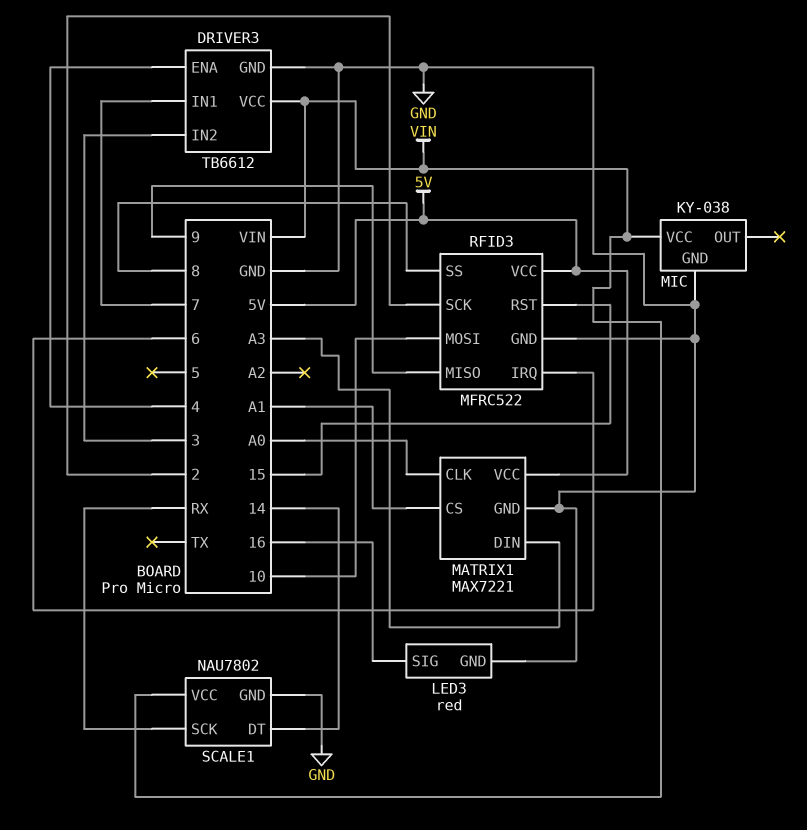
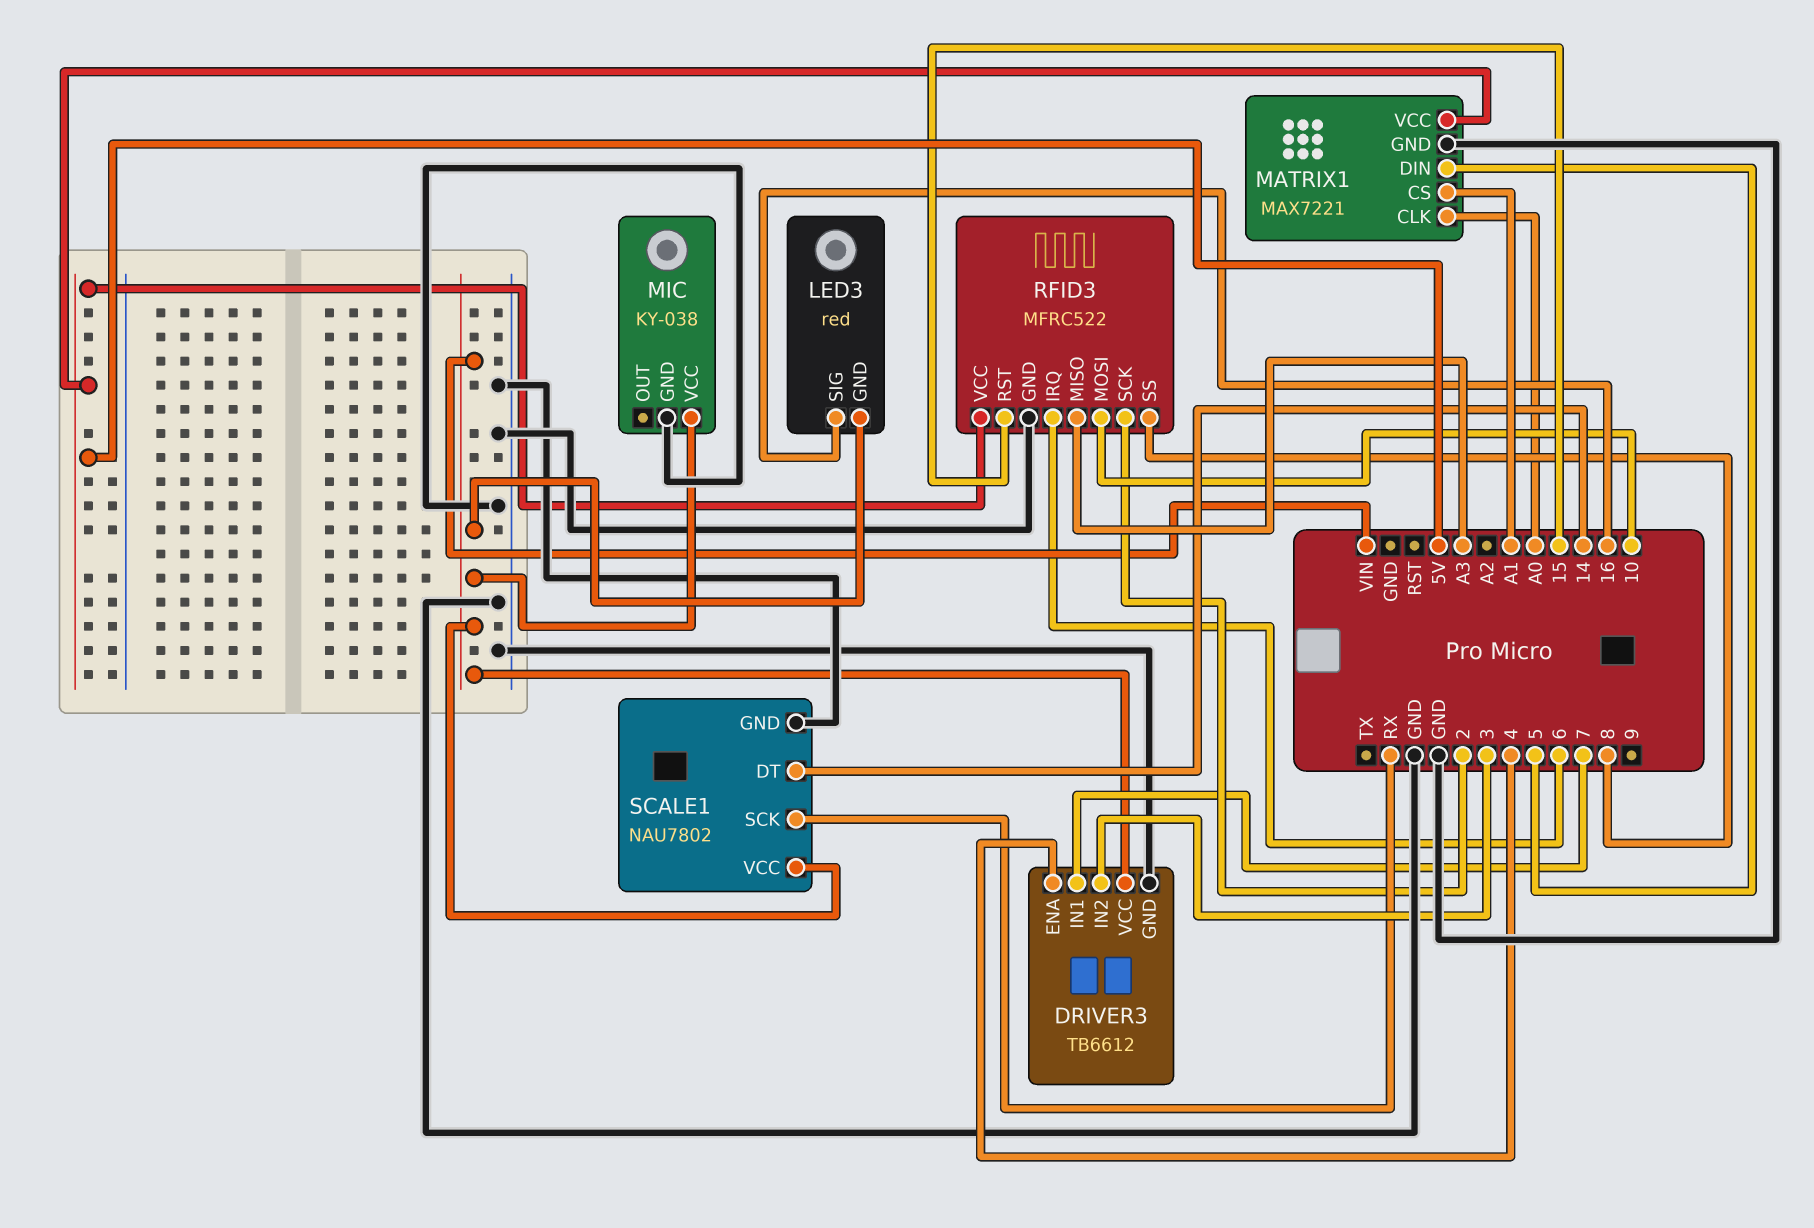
LED3 pin GND: GND -> VIN
MATRIX1 pin DIN: A3 -> 5
RFID3 pin MISO: 9 -> A3

